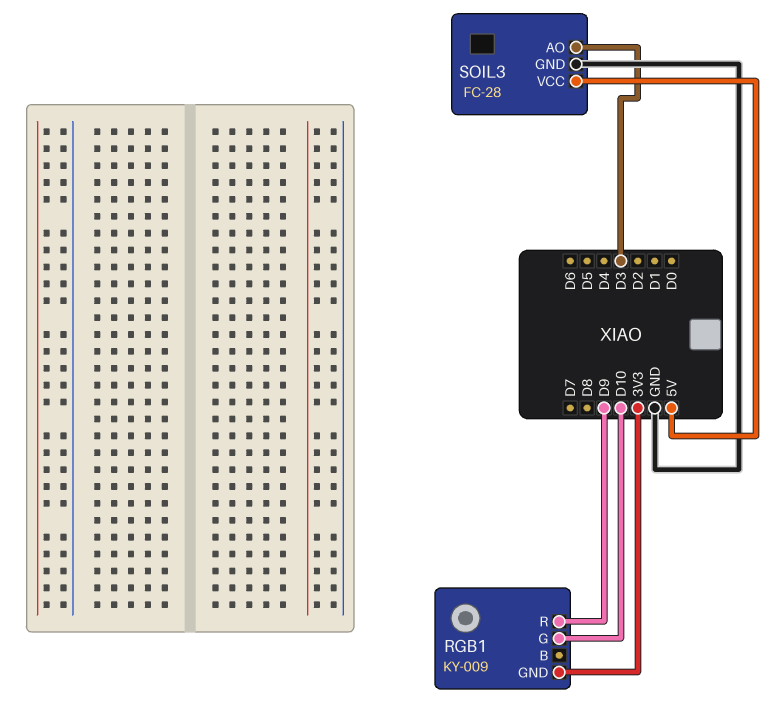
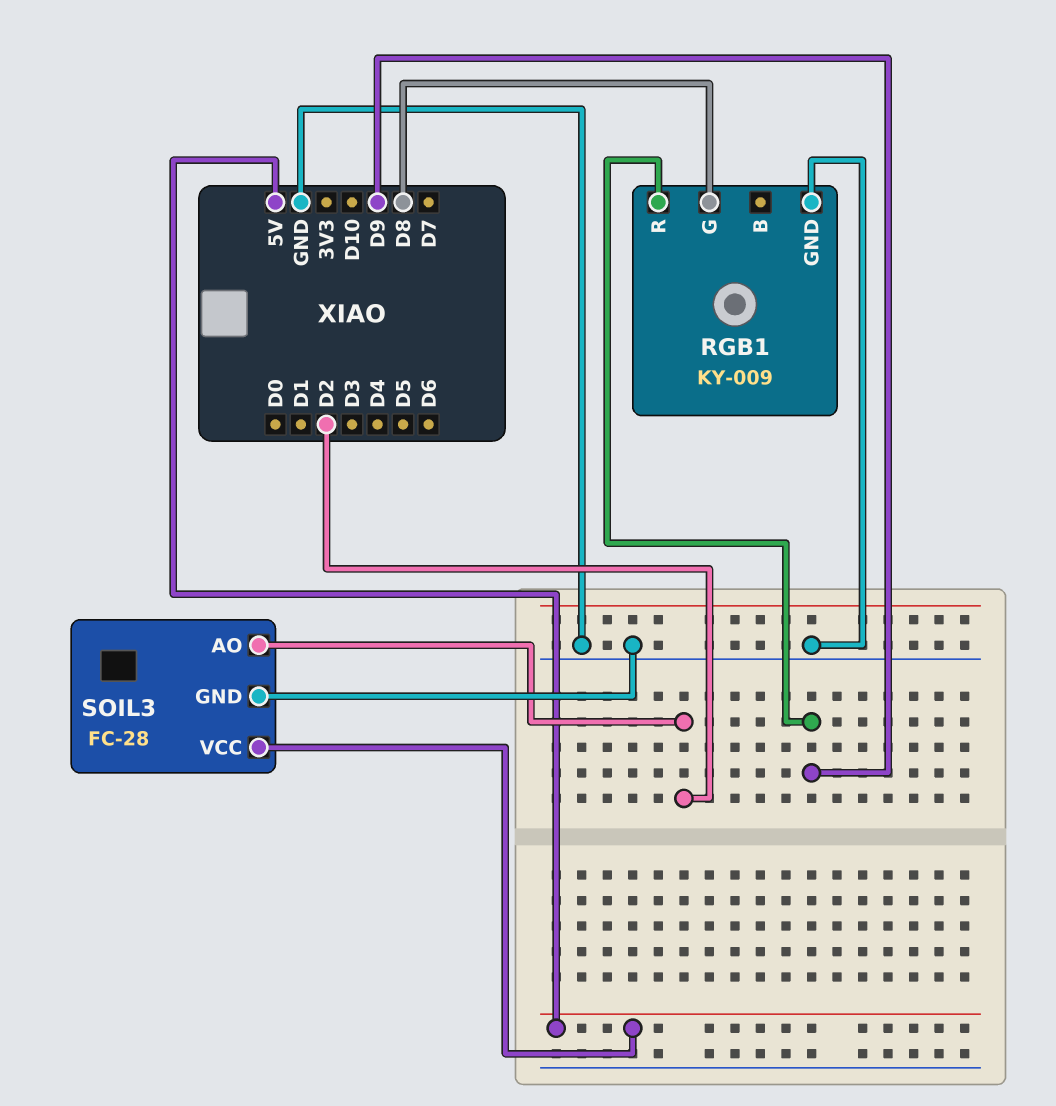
RGB1 pin G: D10 -> D8
RGB1 pin GND: 3V3 -> GND
SOIL3 pin AO: D3 -> D2

